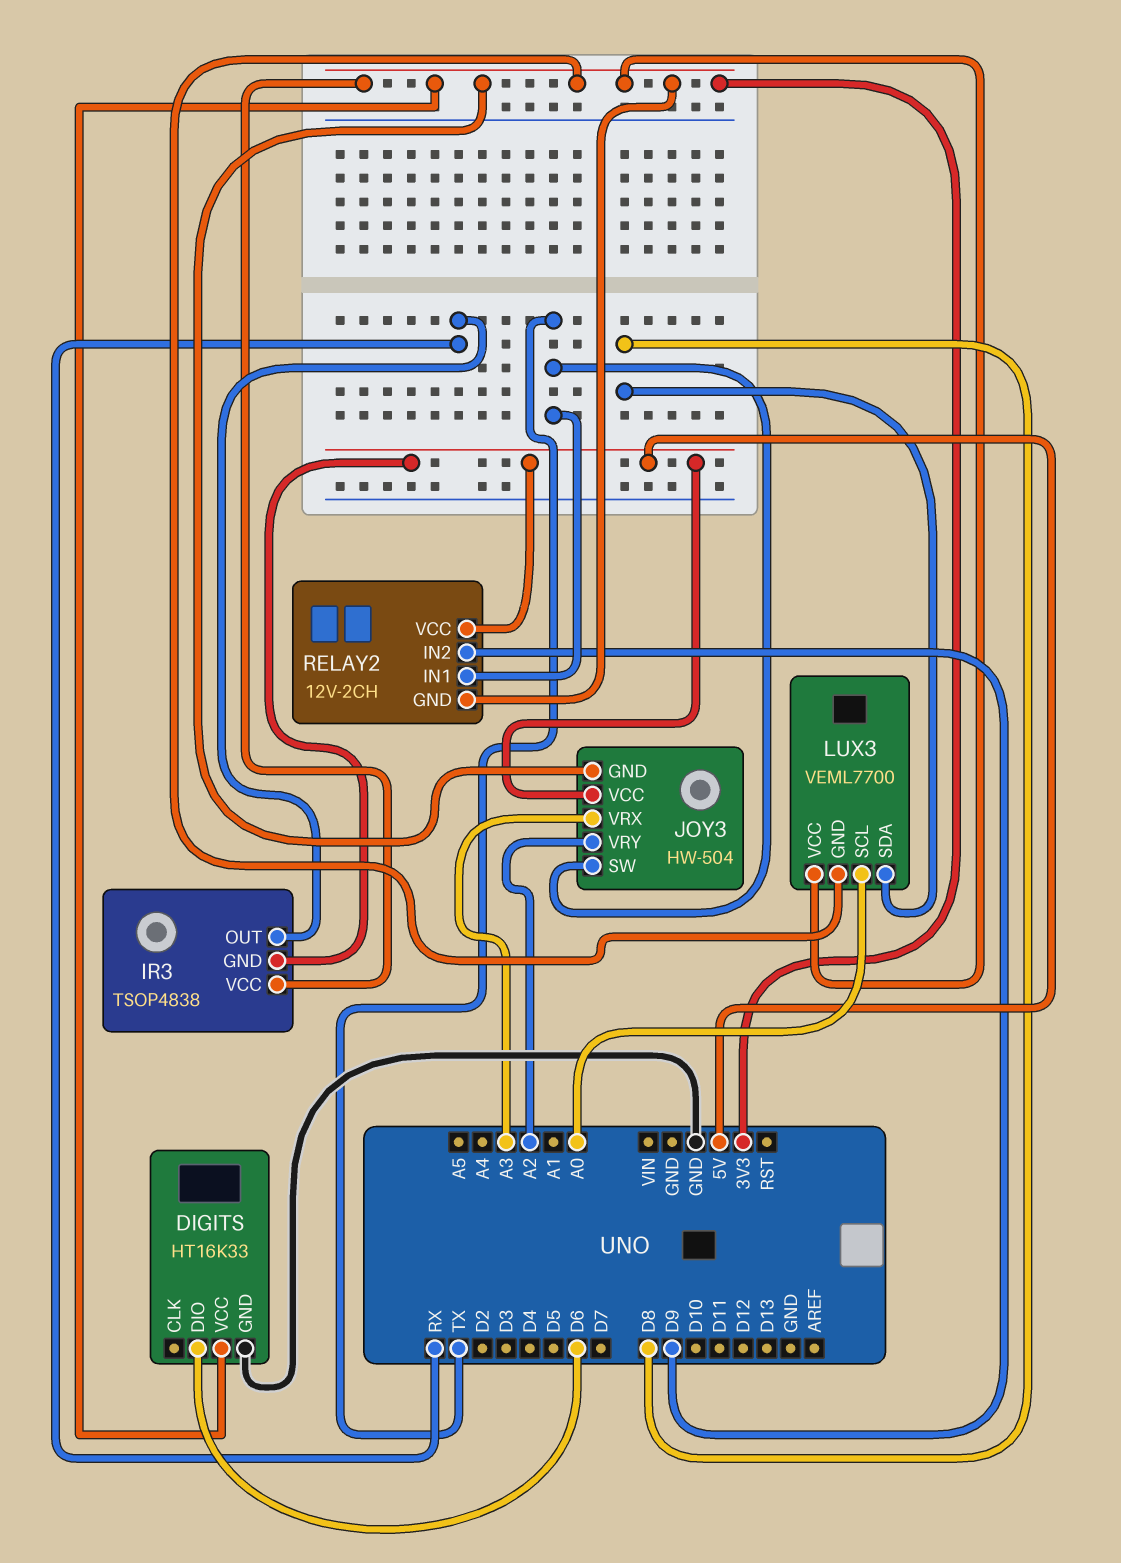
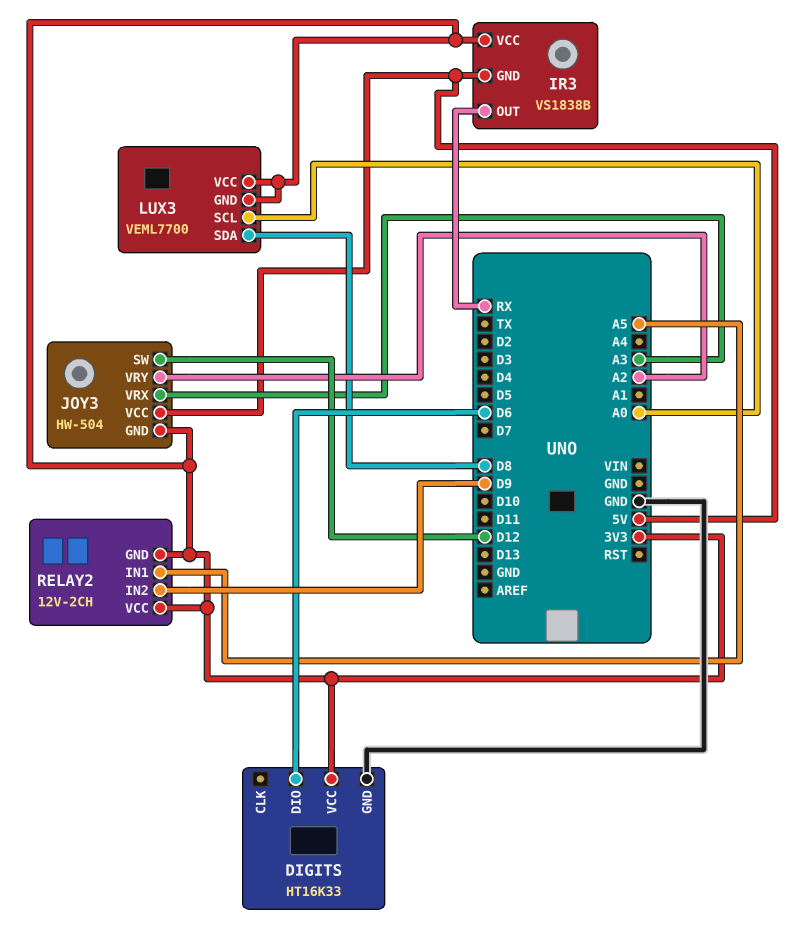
IR3: TSOP4838 -> VS1838B
JOY3 pin SW: TX -> D12
RELAY2 pin IN1: TX -> A5
RELAY2 pin VCC: 5V -> 3V3

